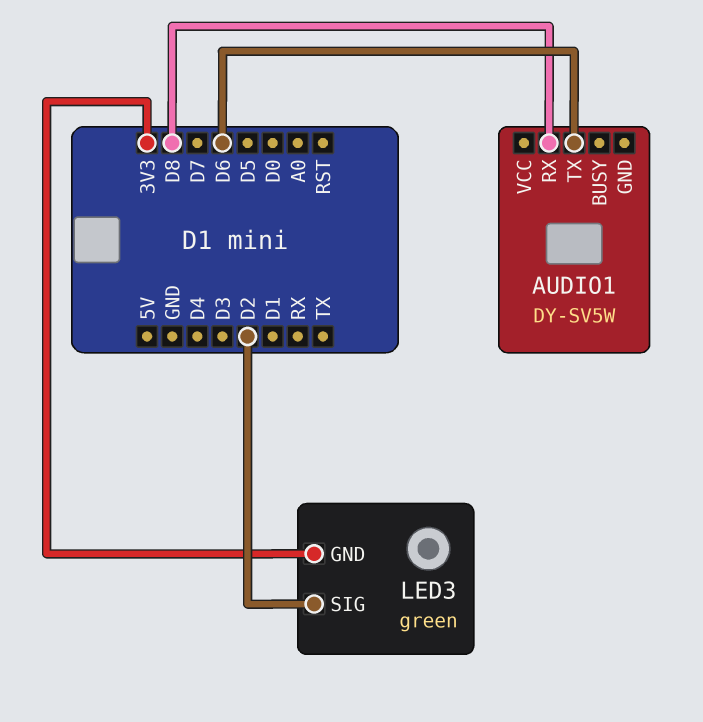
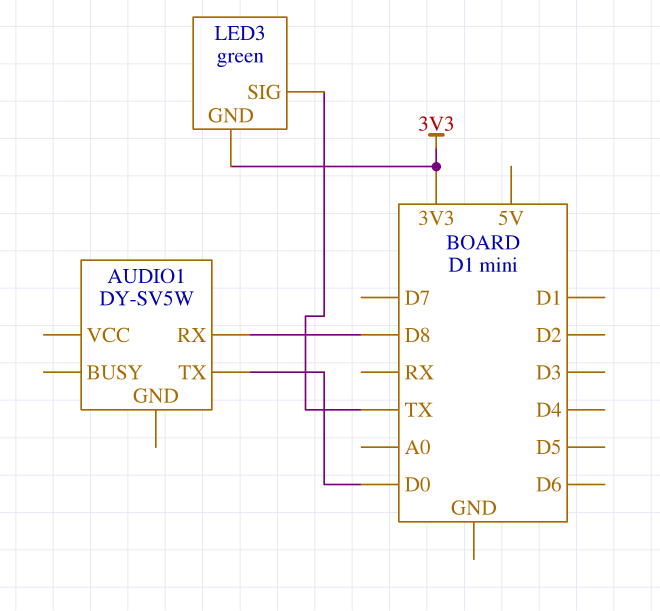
AUDIO1 pin TX: D6 -> D0
LED3 pin SIG: D2 -> TX

